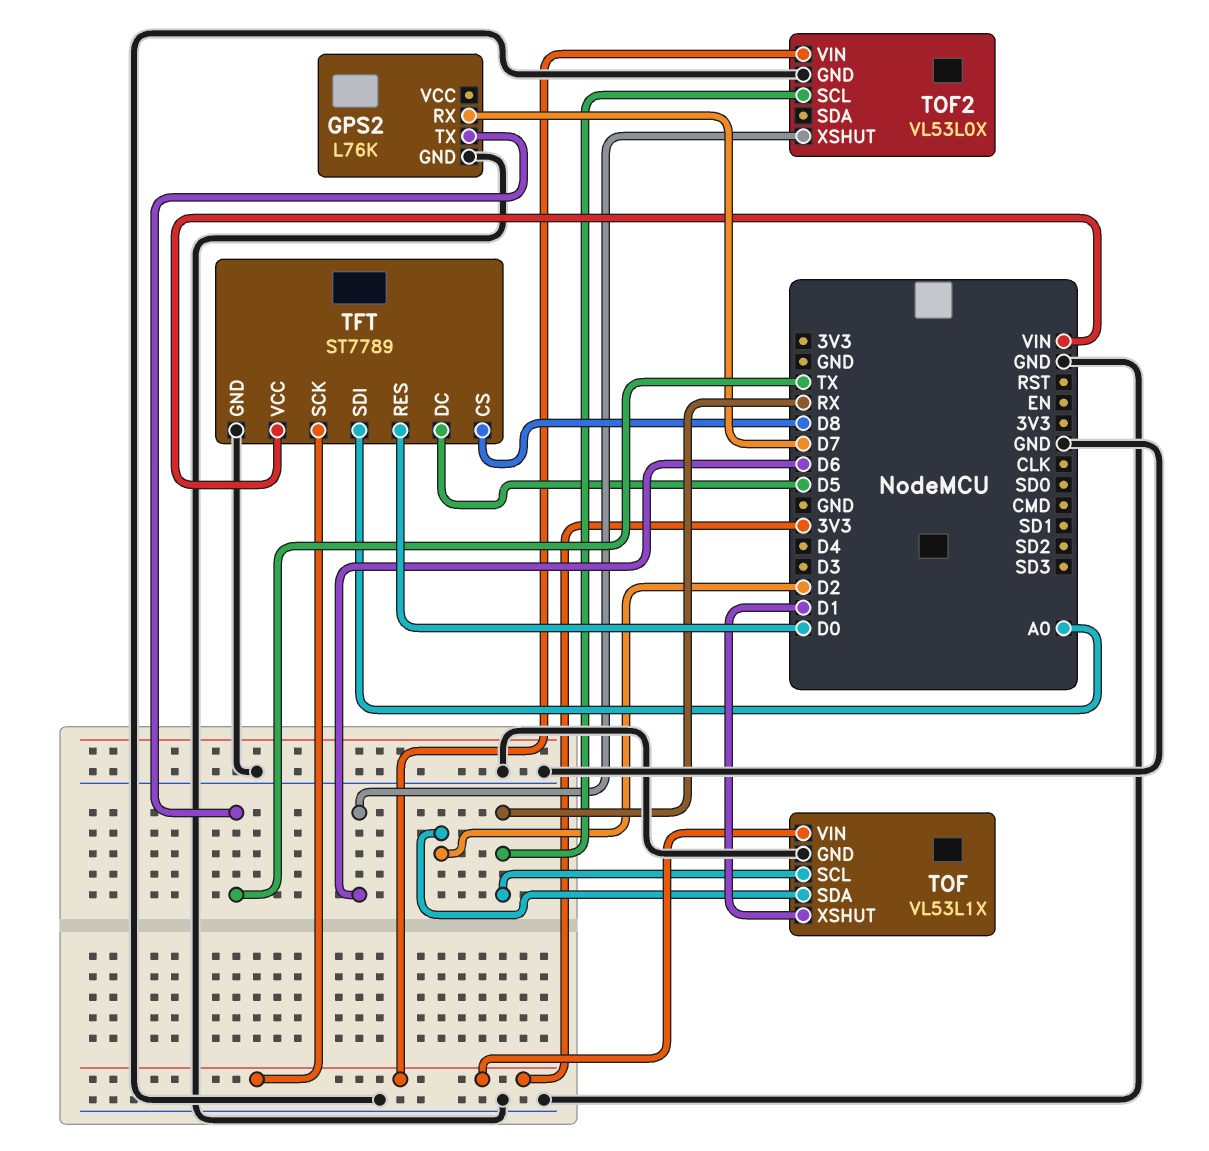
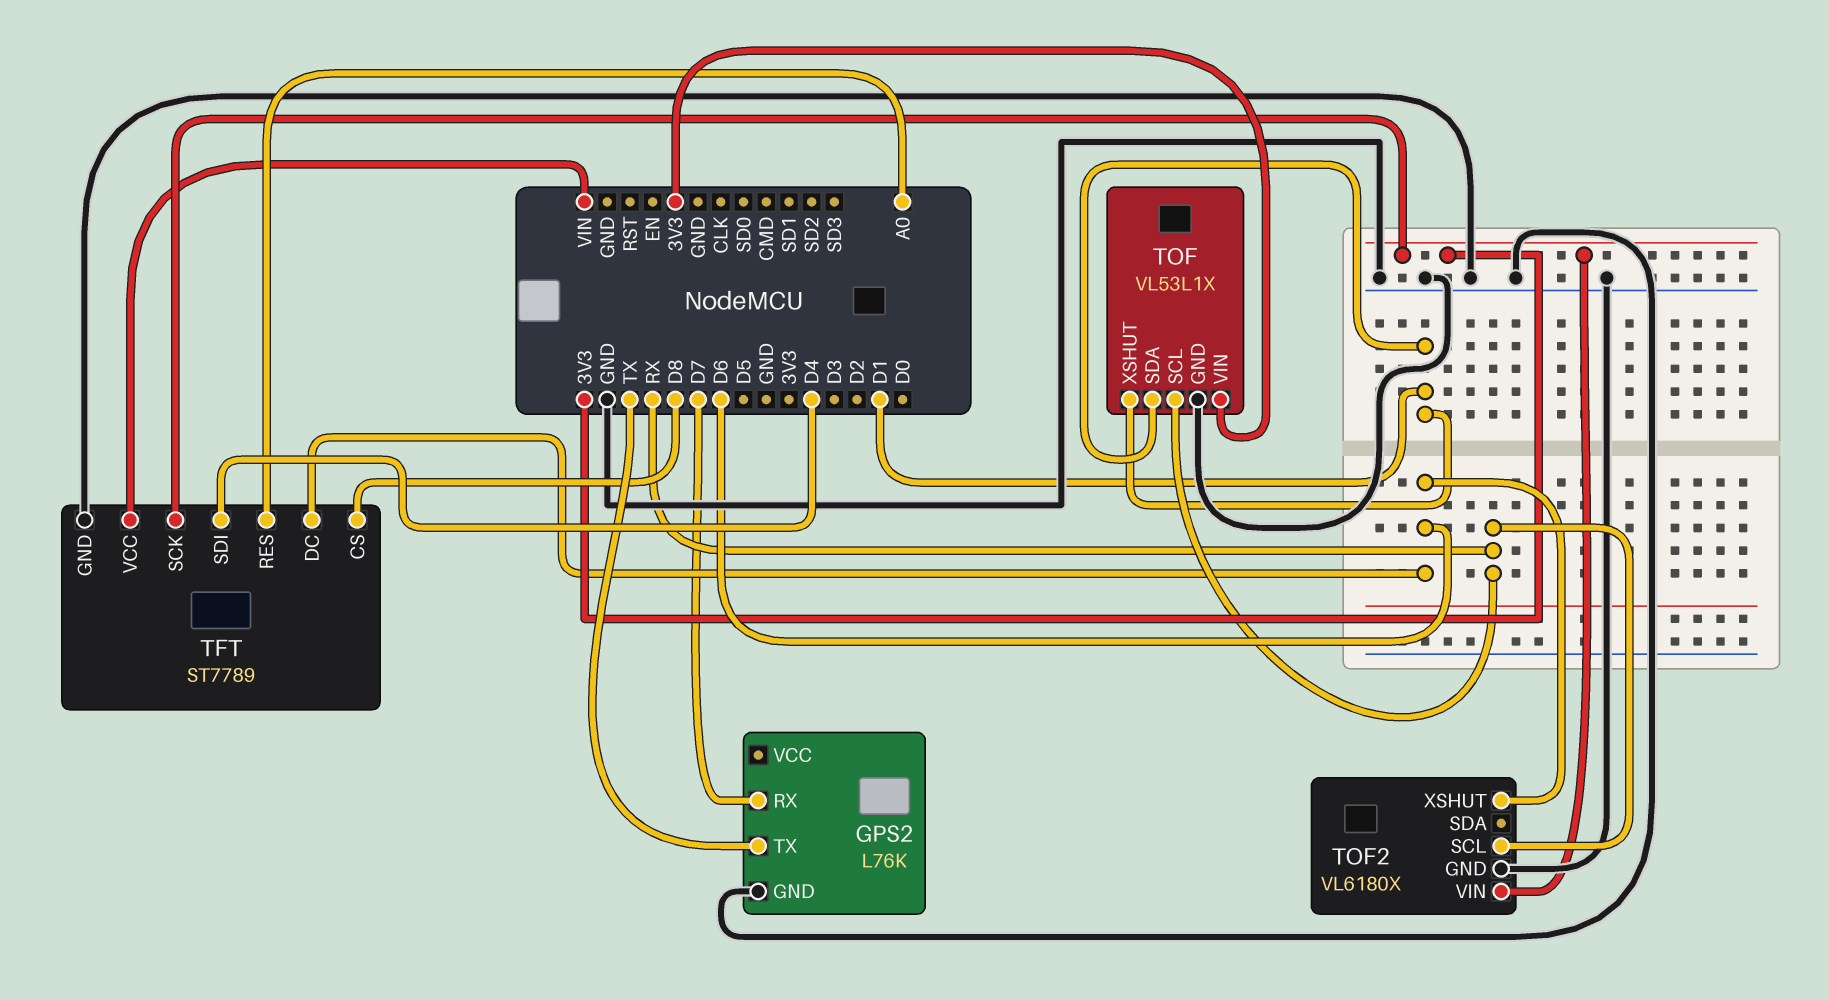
TFT pin DC: D5 -> D6
TFT pin RES: D0 -> A0
TFT pin SDI: A0 -> D4
TOF pin SDA: D2 -> D1
TOF2: VL53L0X -> VL6180X

